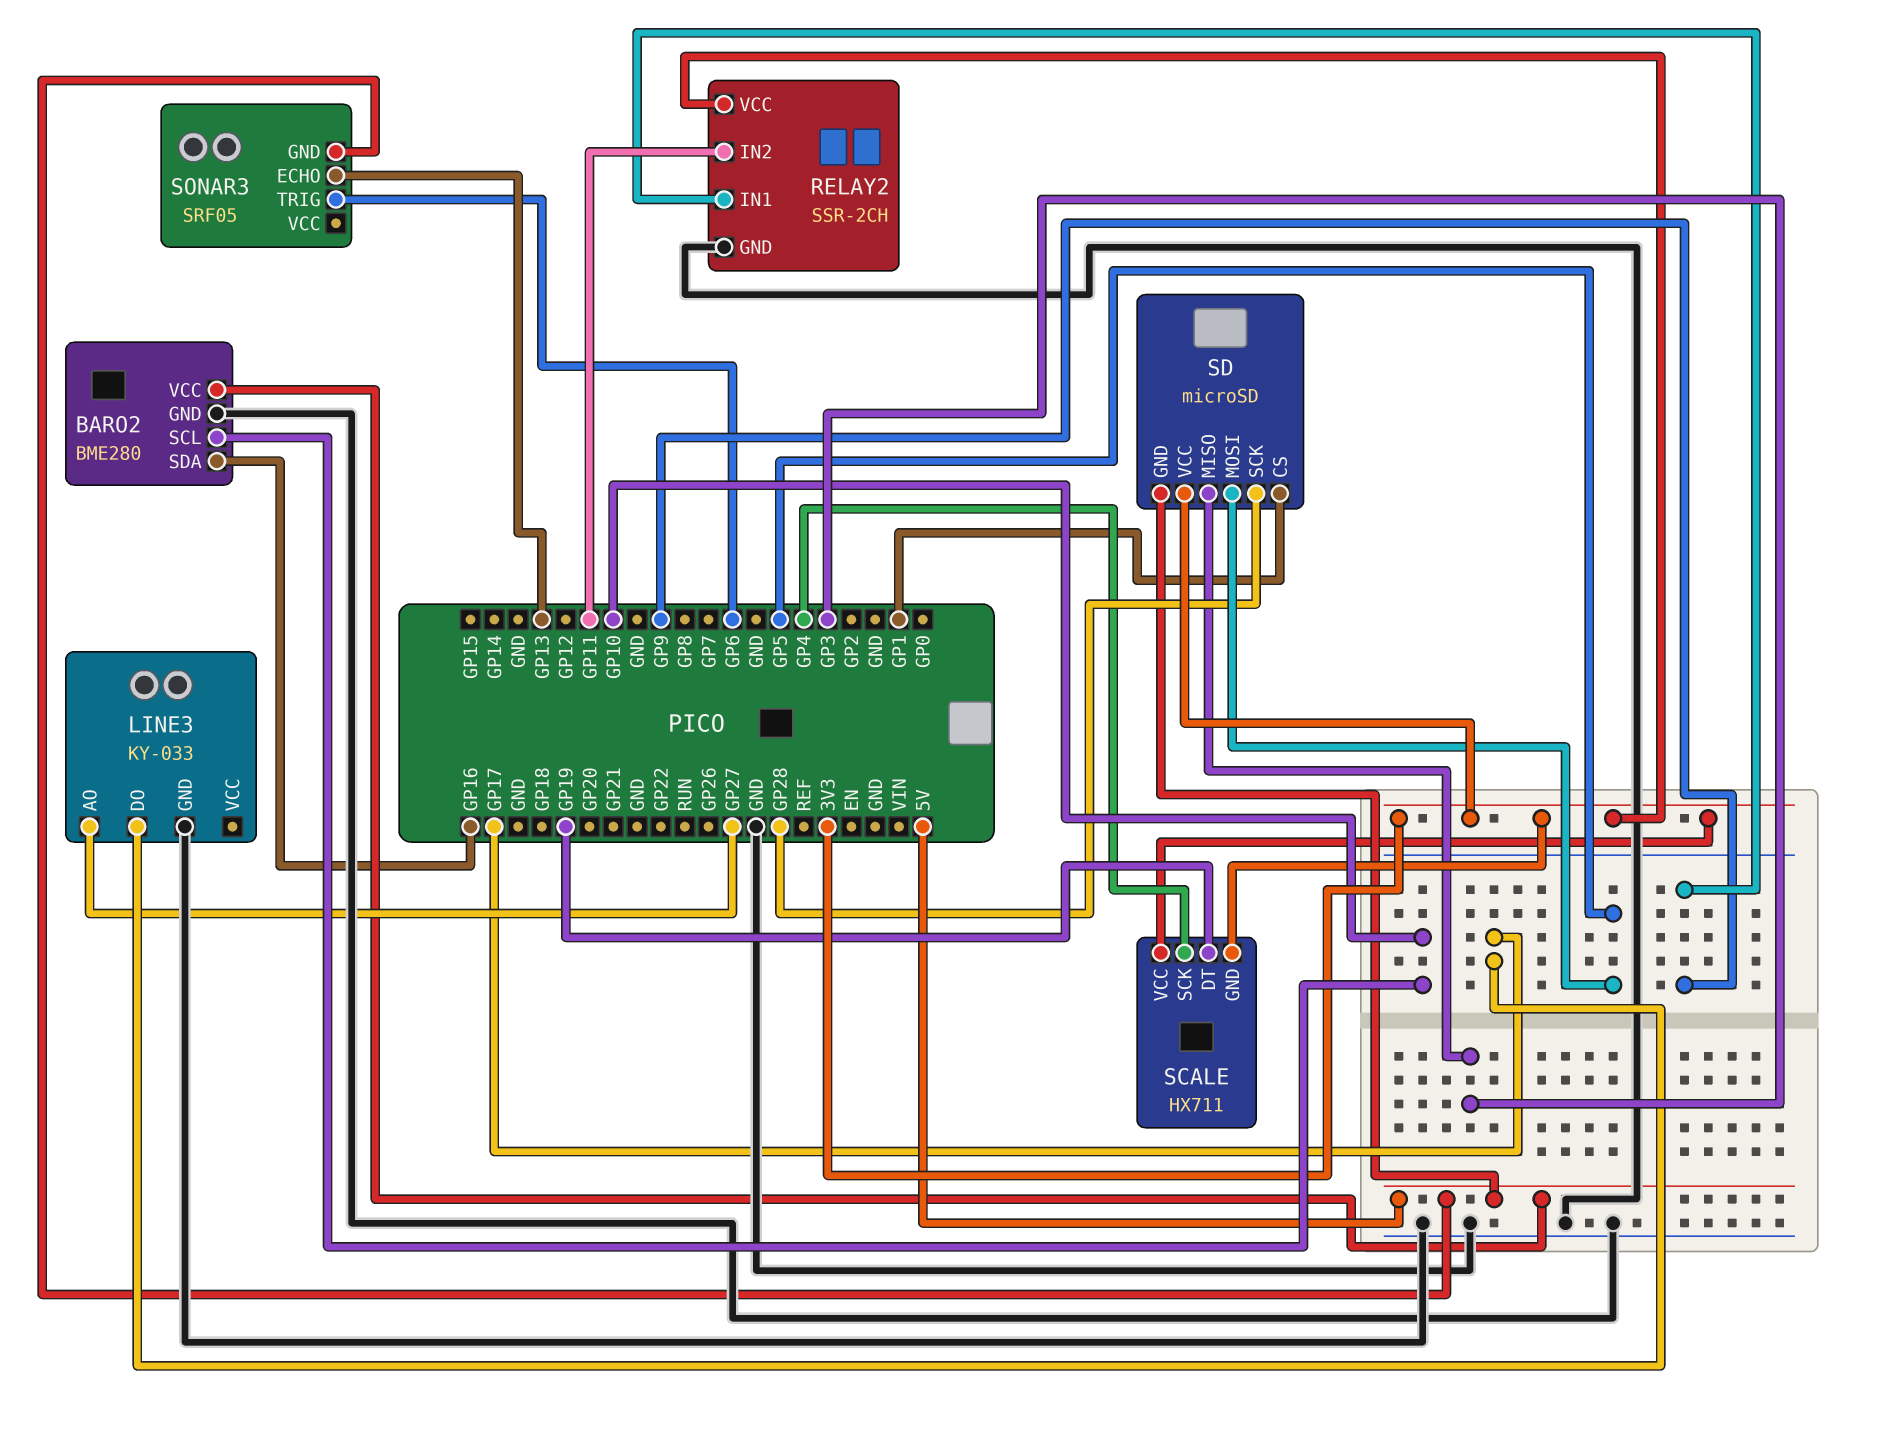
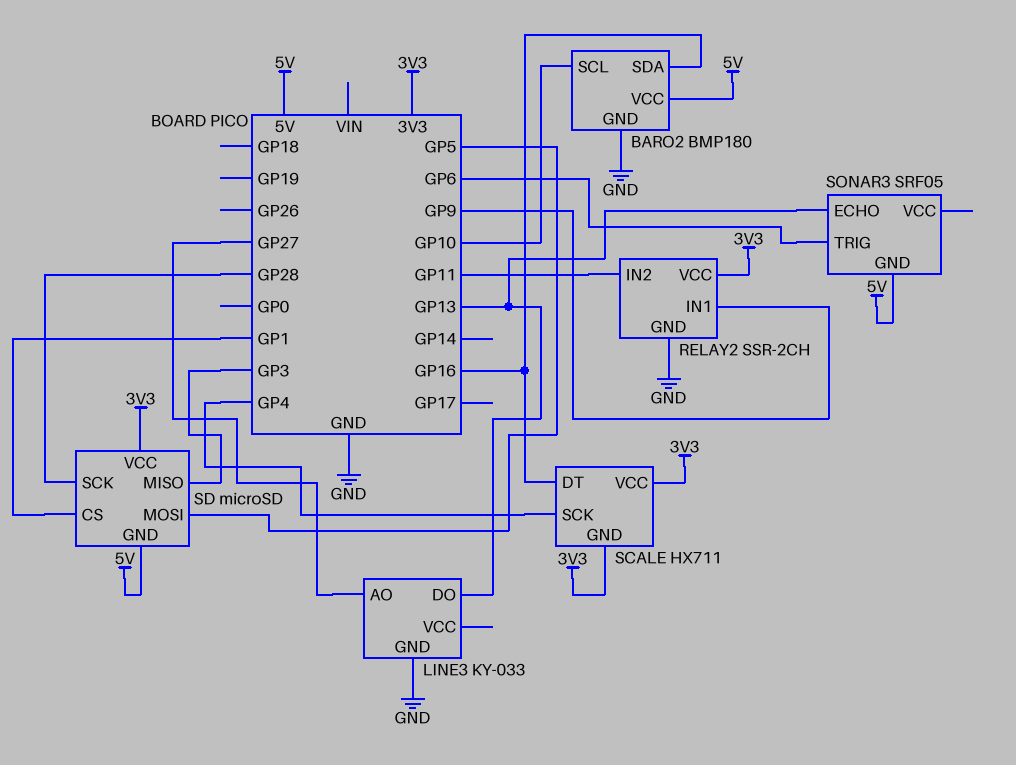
BARO2: BME280 -> BMP180
LINE3 pin DO: GP17 -> GP13
SCALE pin DT: GP19 -> GP16

